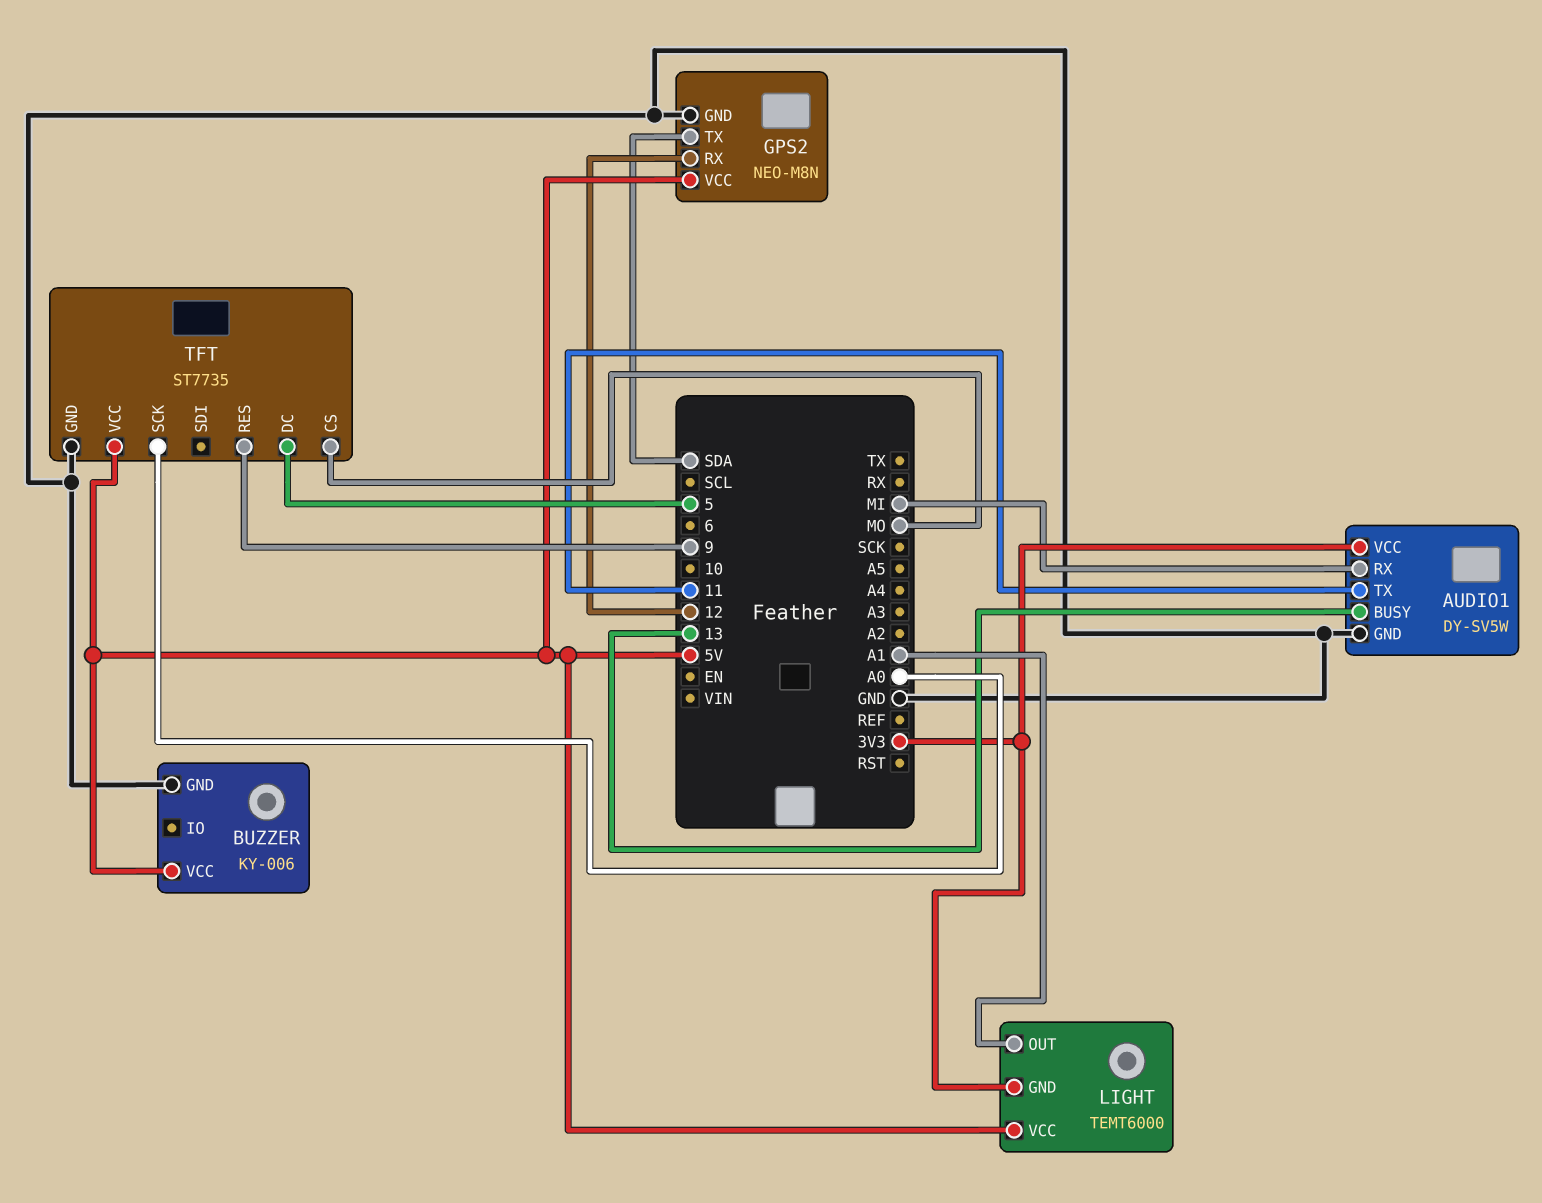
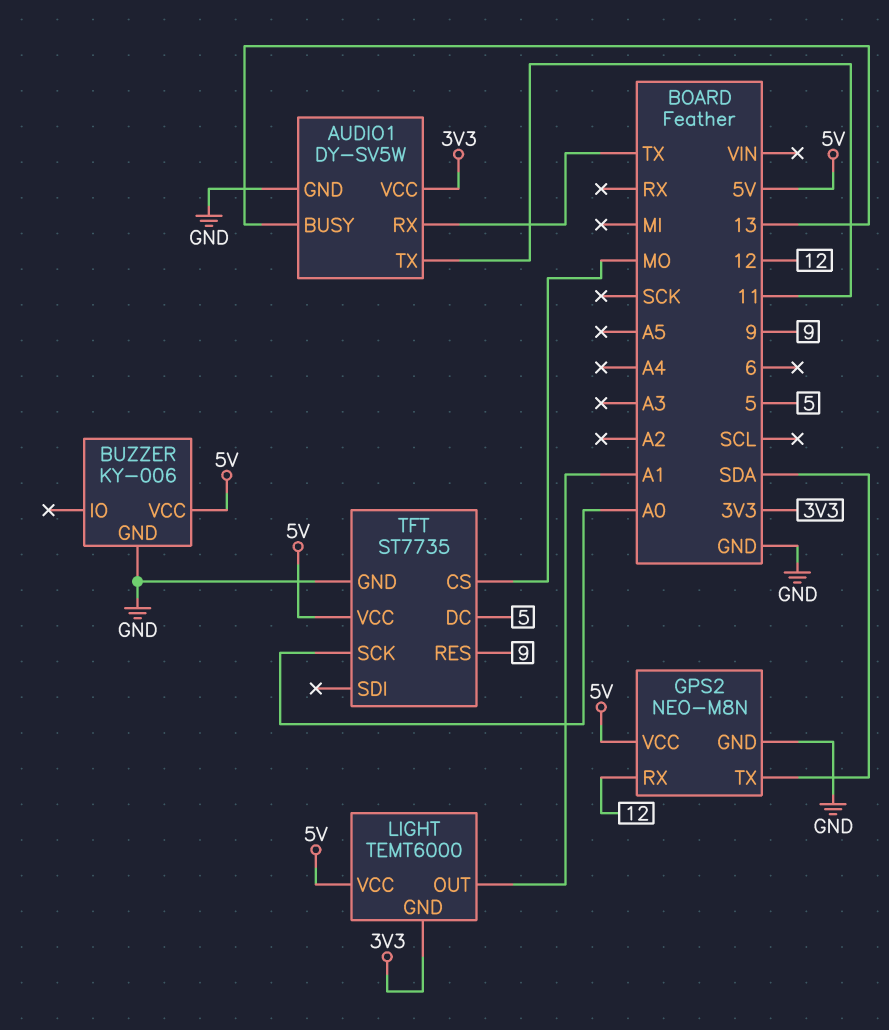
AUDIO1 pin RX: MI -> TX

